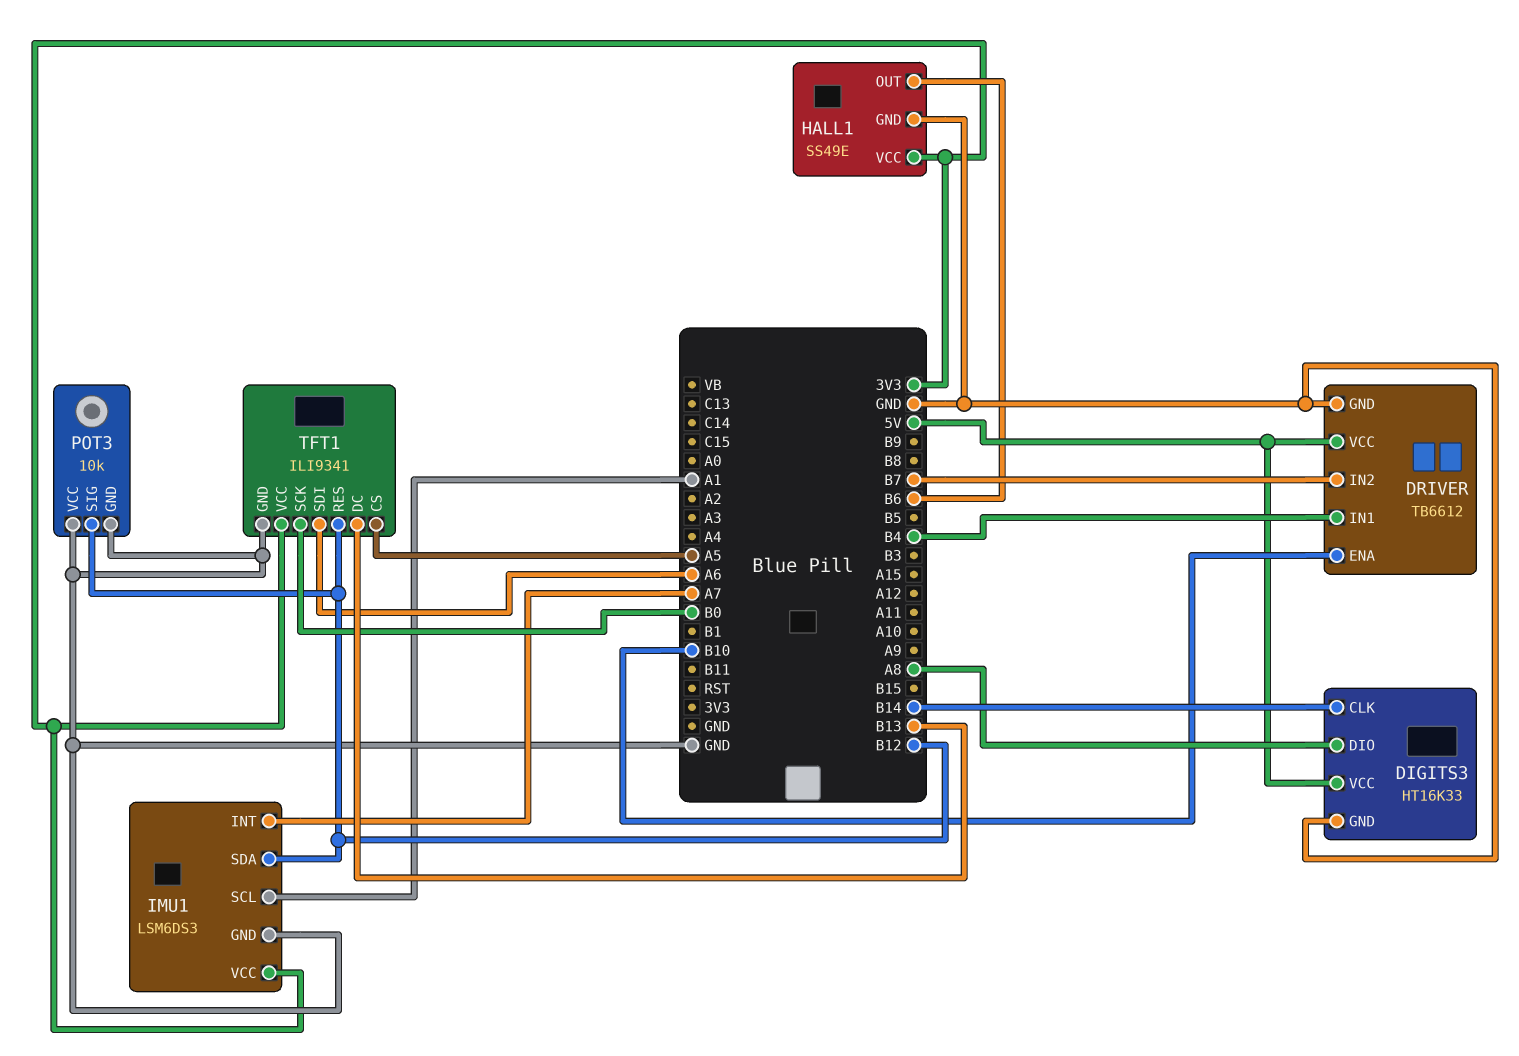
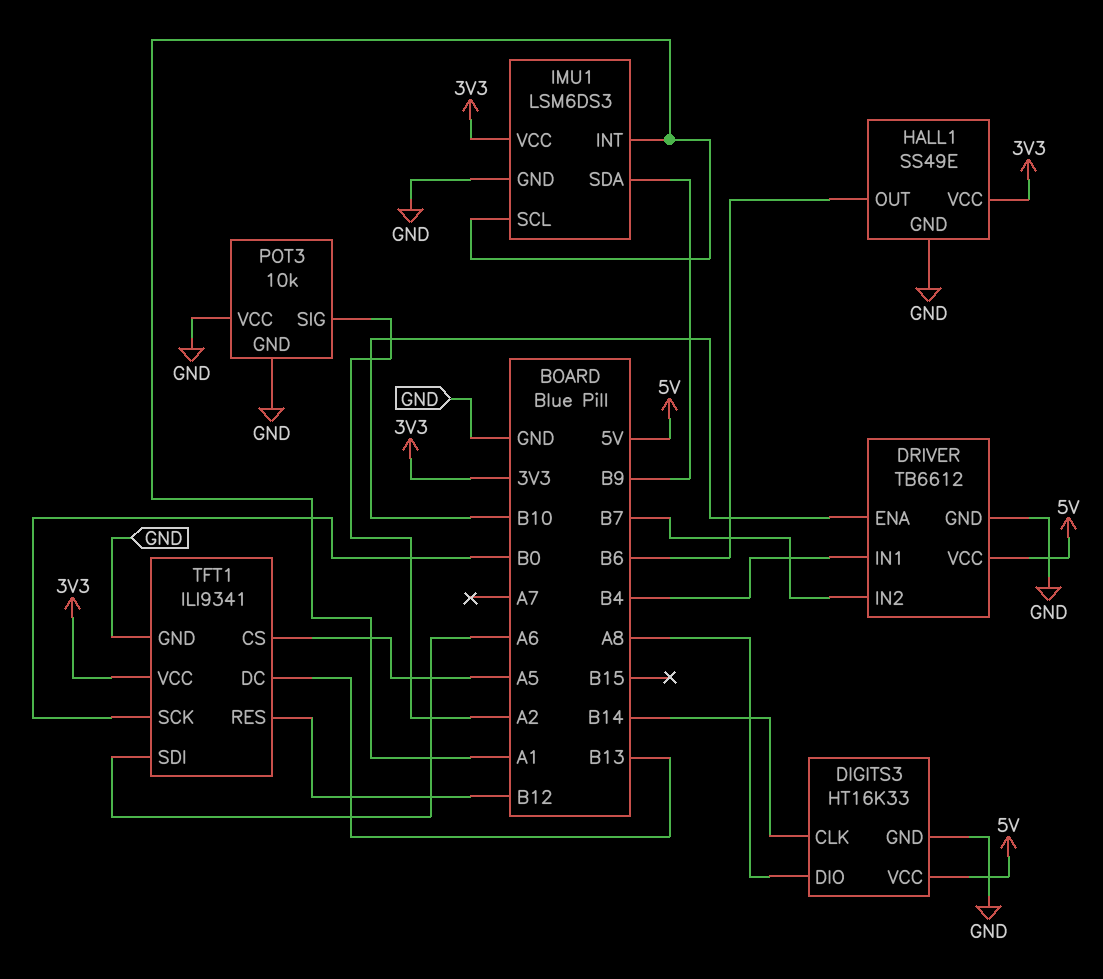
IMU1 pin INT: A7 -> A1
IMU1 pin SDA: B12 -> B9
POT3 pin SIG: B12 -> A2

